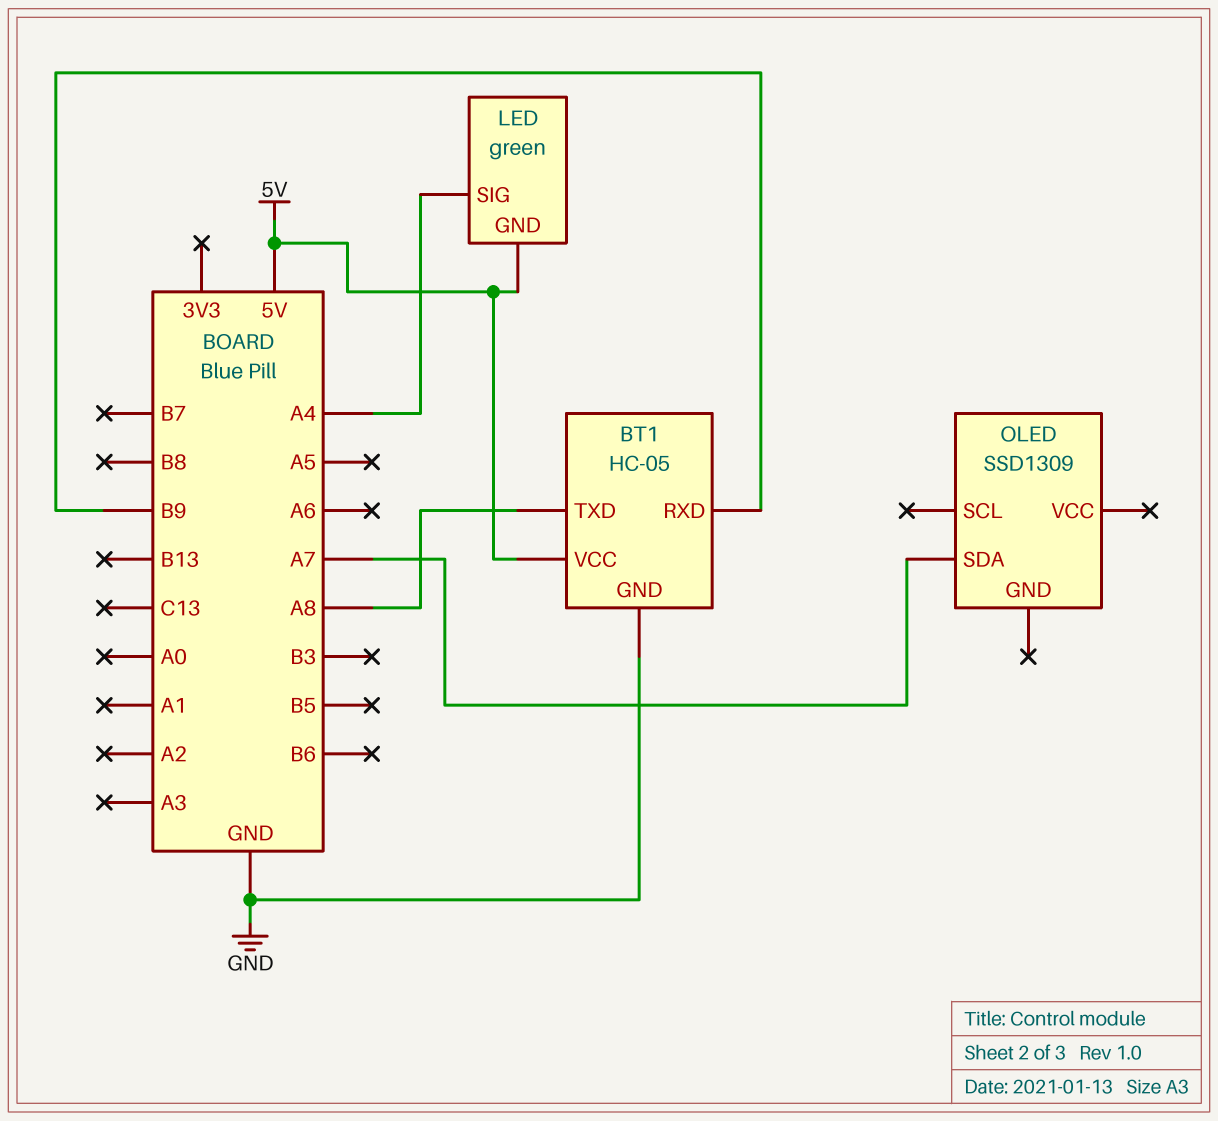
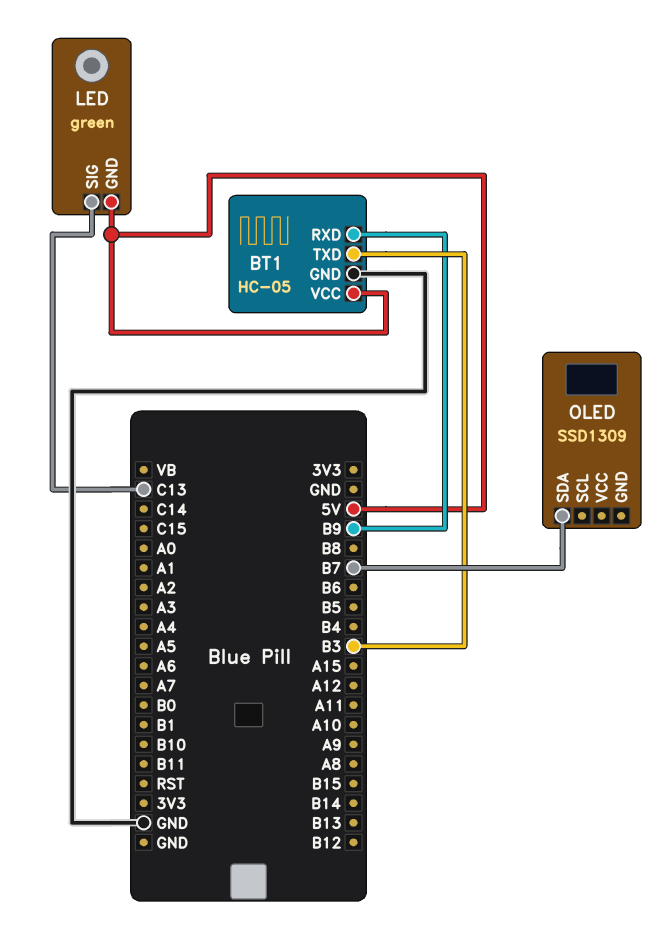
BT1 pin TXD: A8 -> B3
LED pin SIG: A4 -> C13
OLED pin SDA: A7 -> B7

